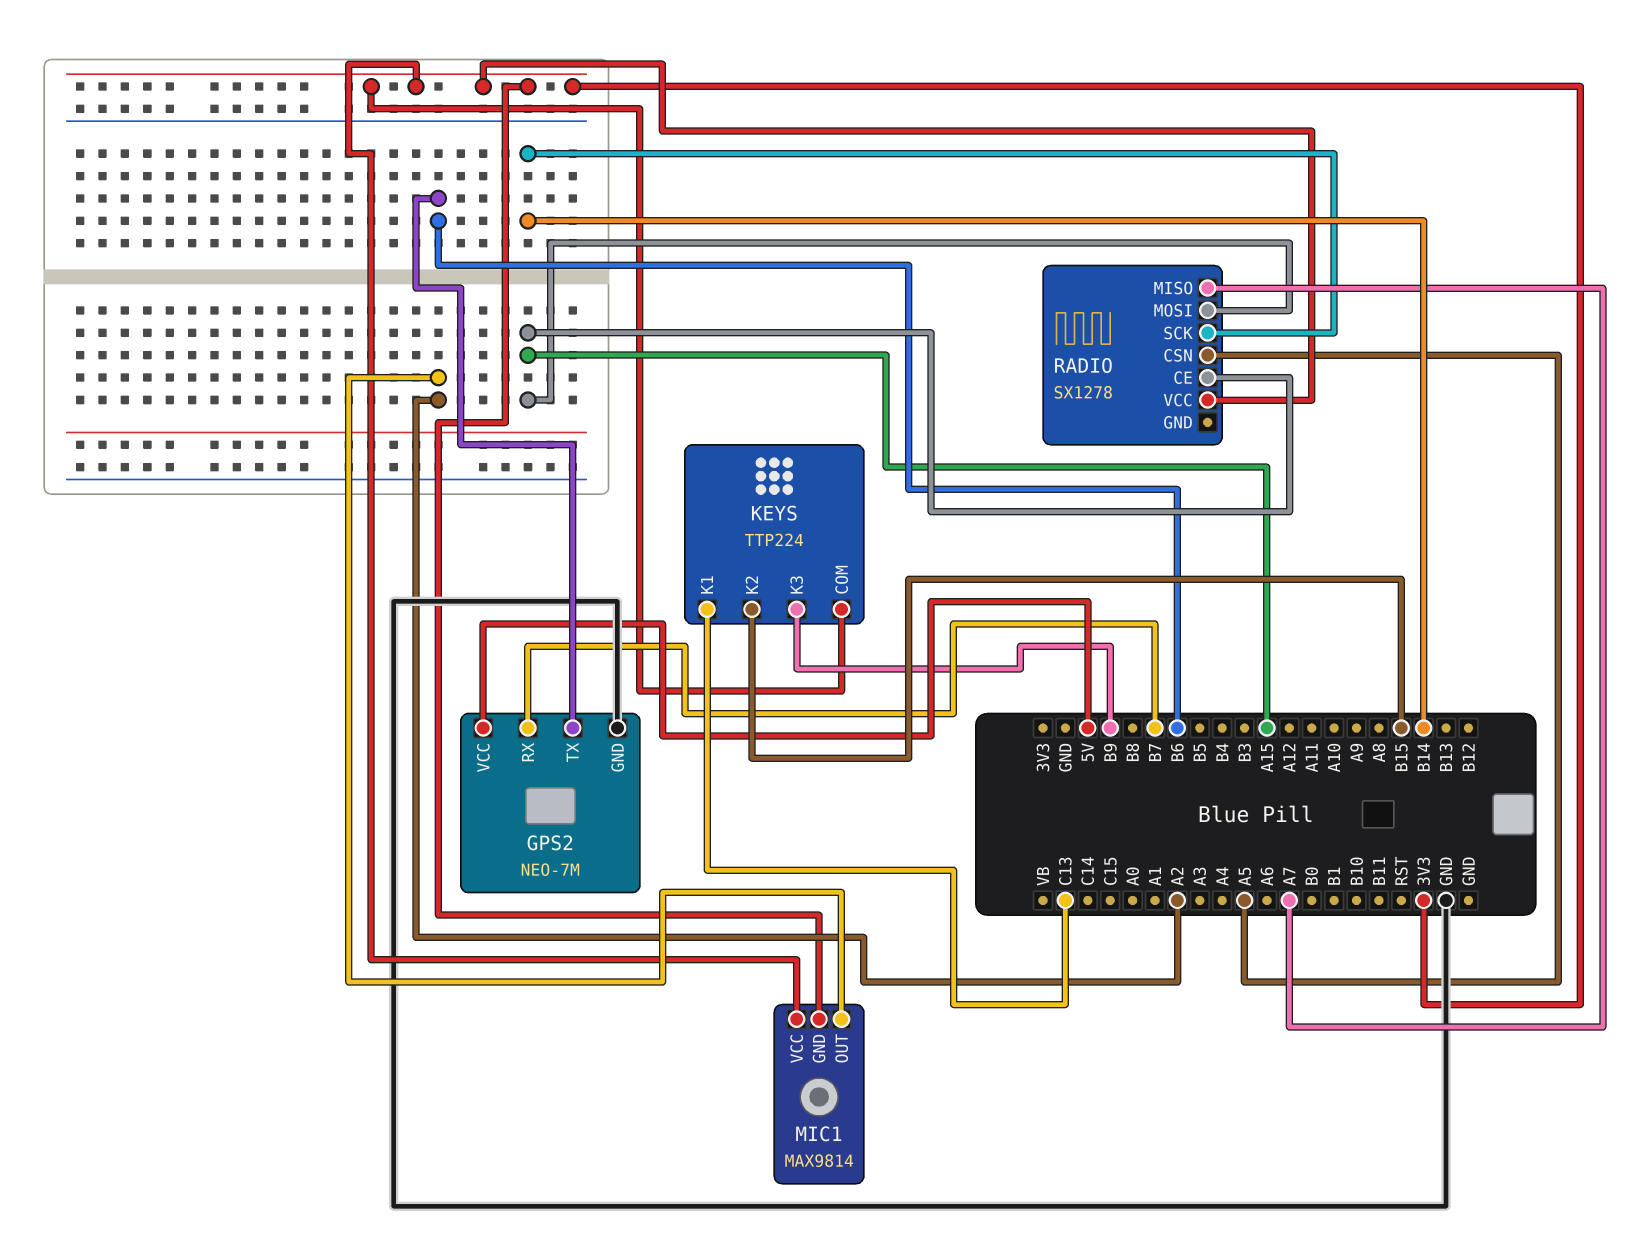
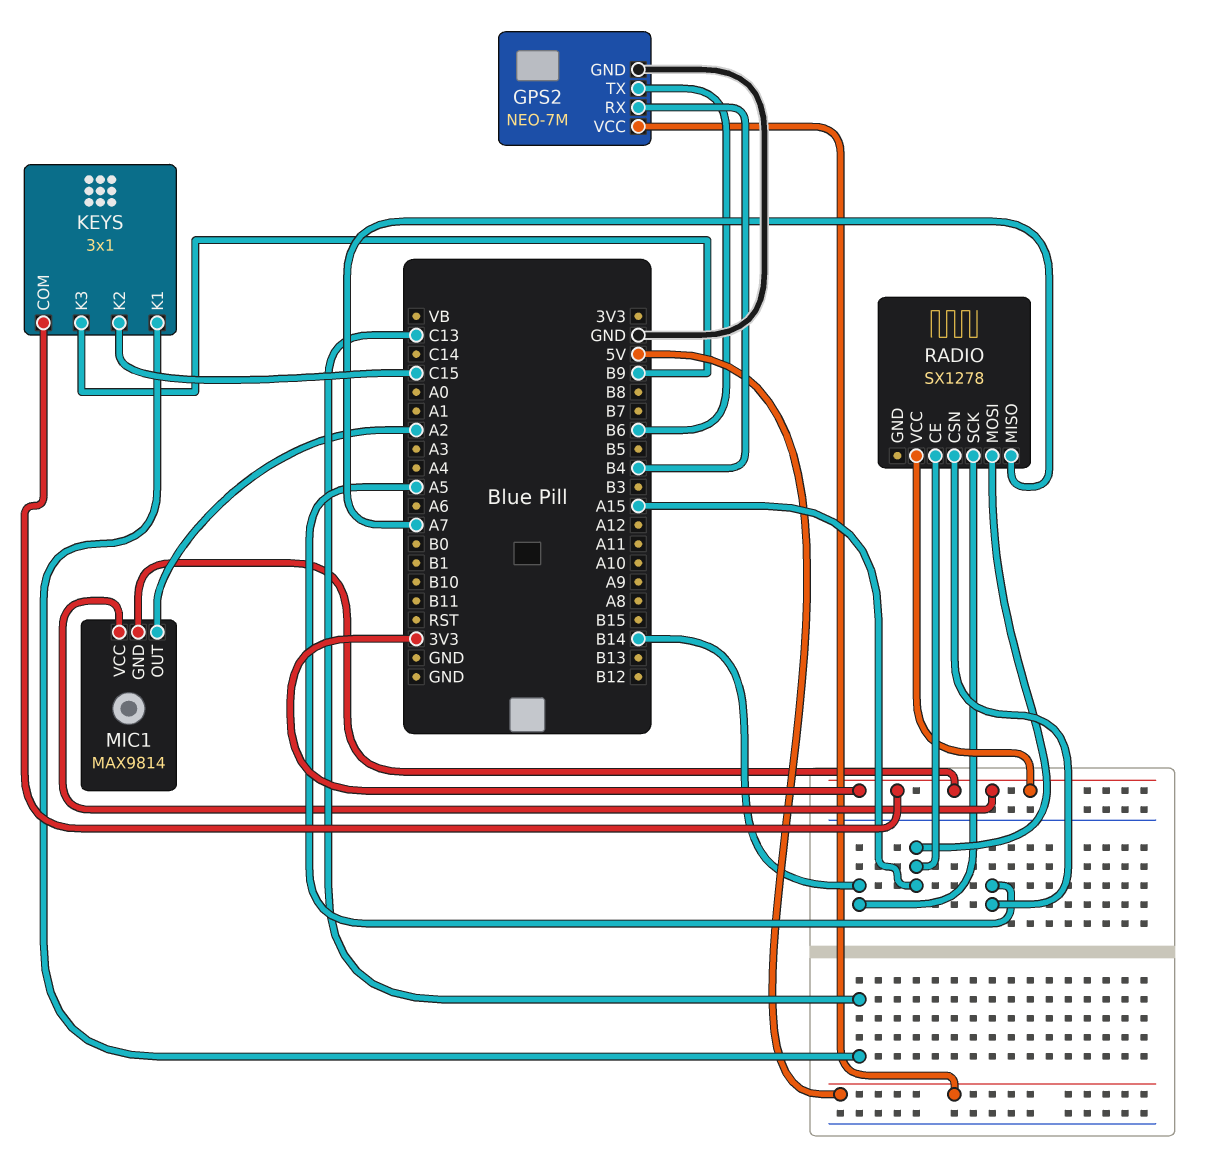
GPS2 pin RX: B7 -> B4
KEYS: TTP224 -> 3x1
KEYS pin K2: B15 -> C15

